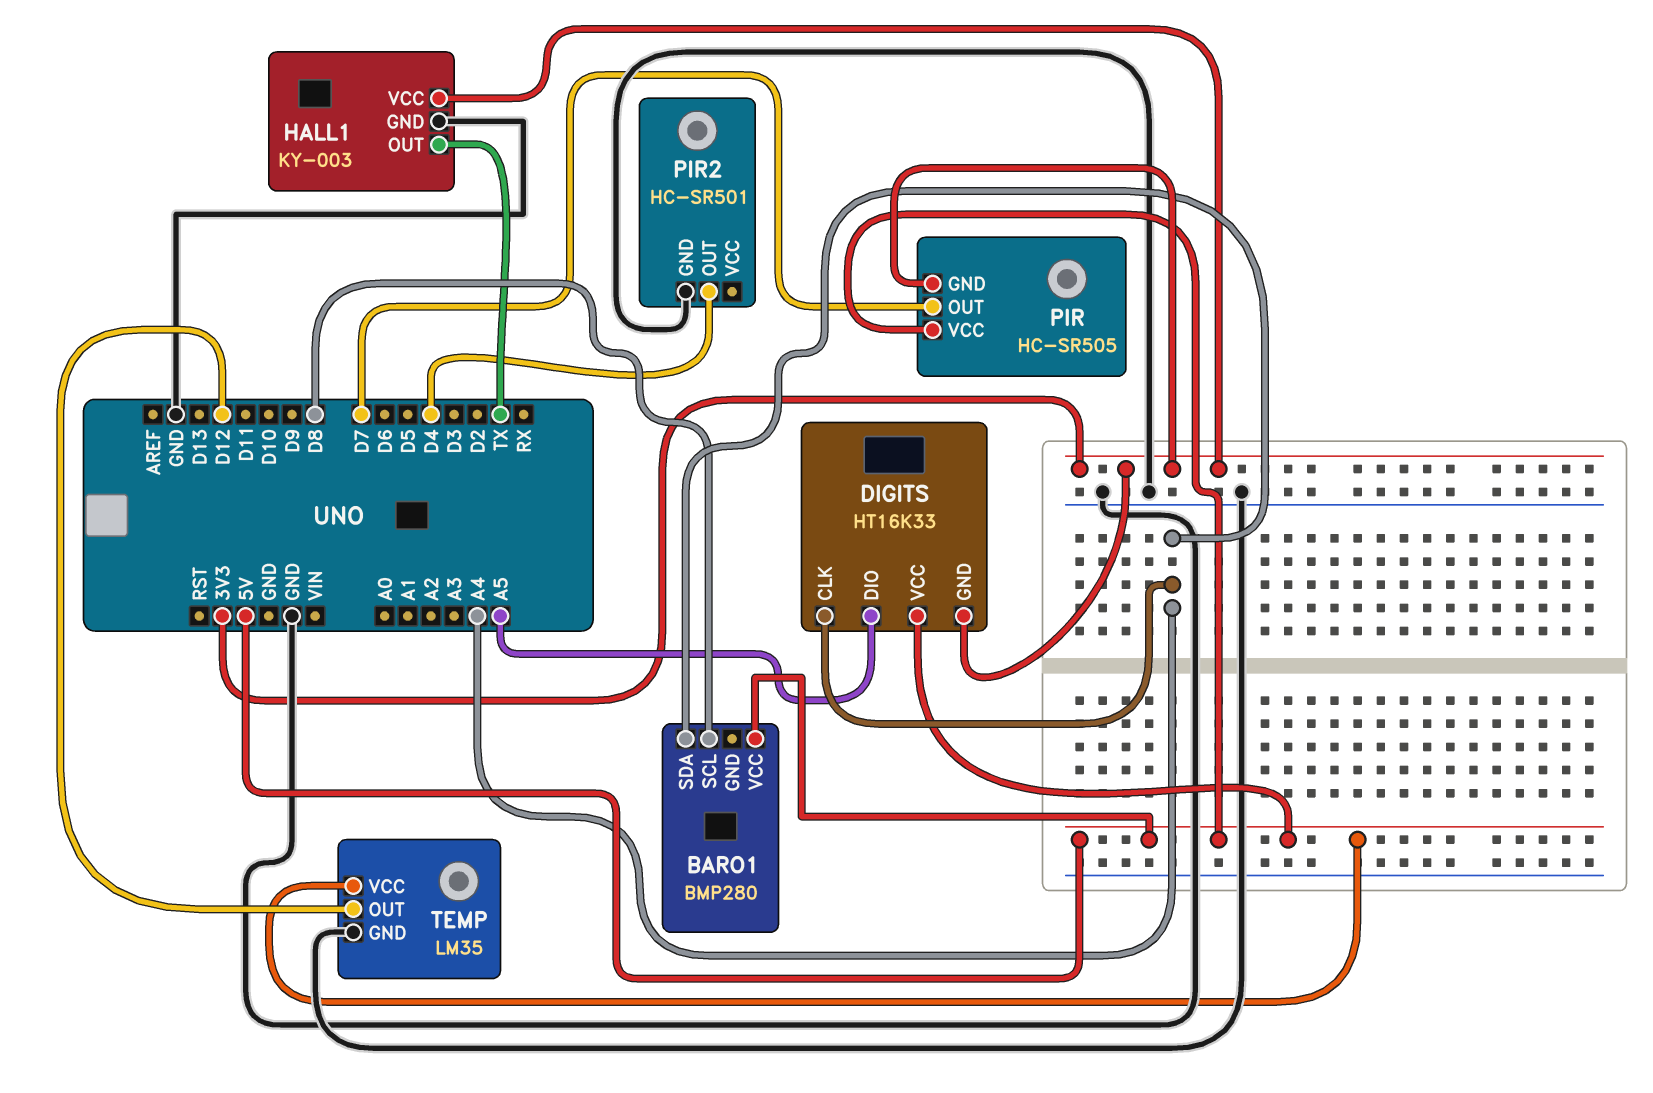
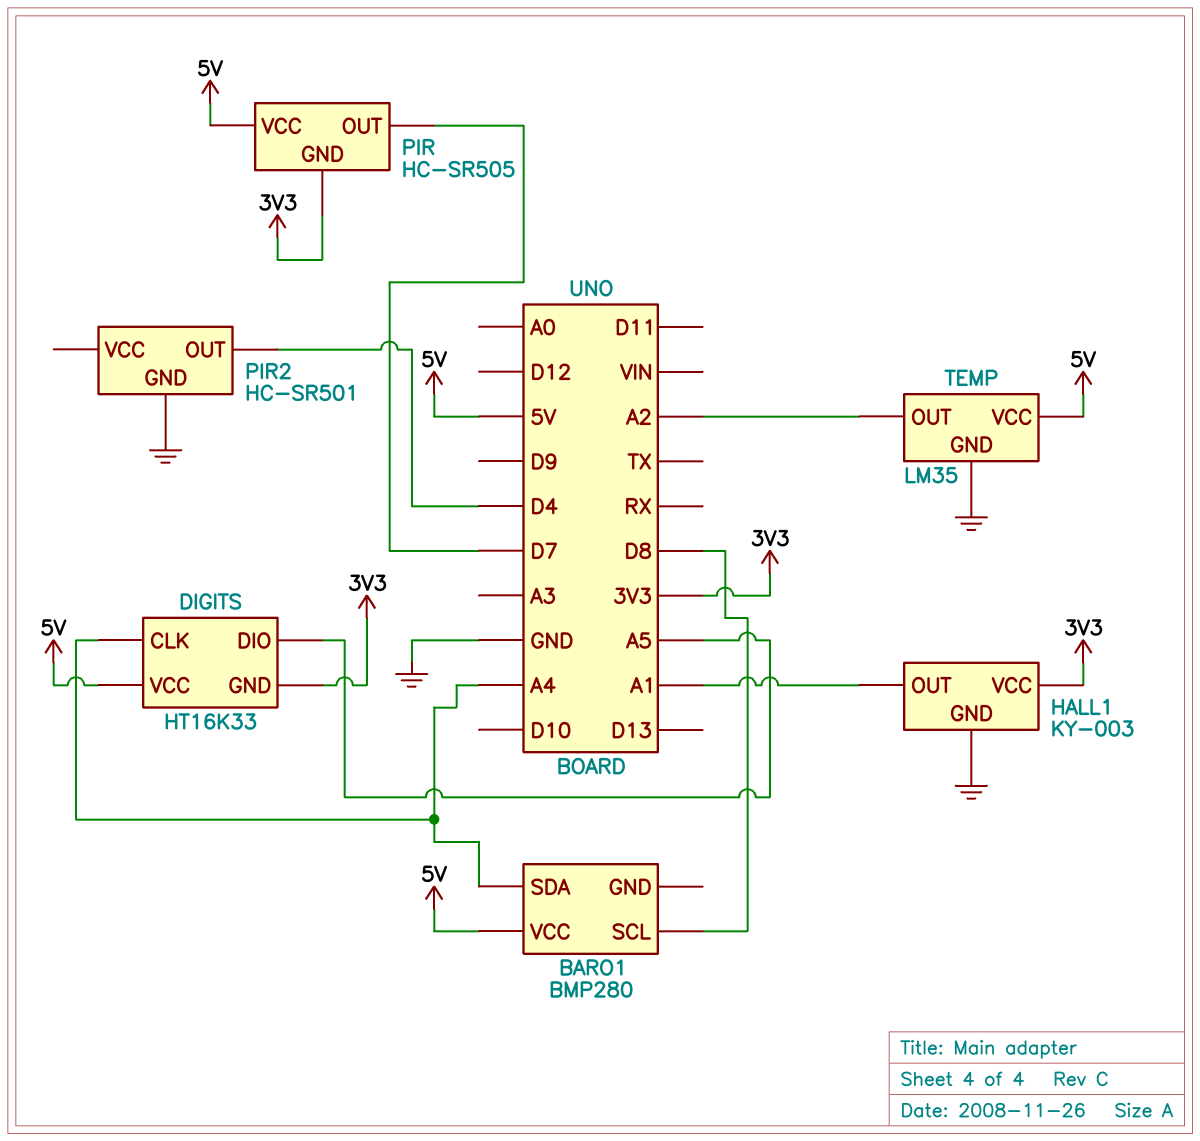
HALL1 pin OUT: TX -> A1
TEMP pin OUT: D12 -> A2

